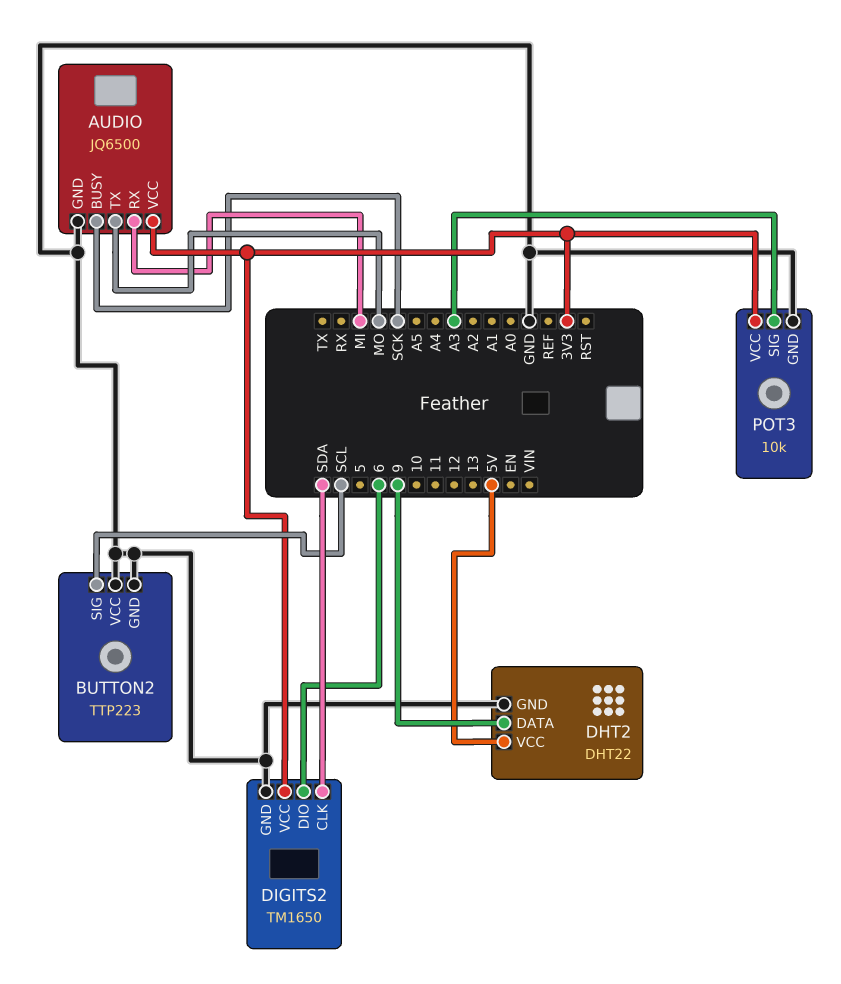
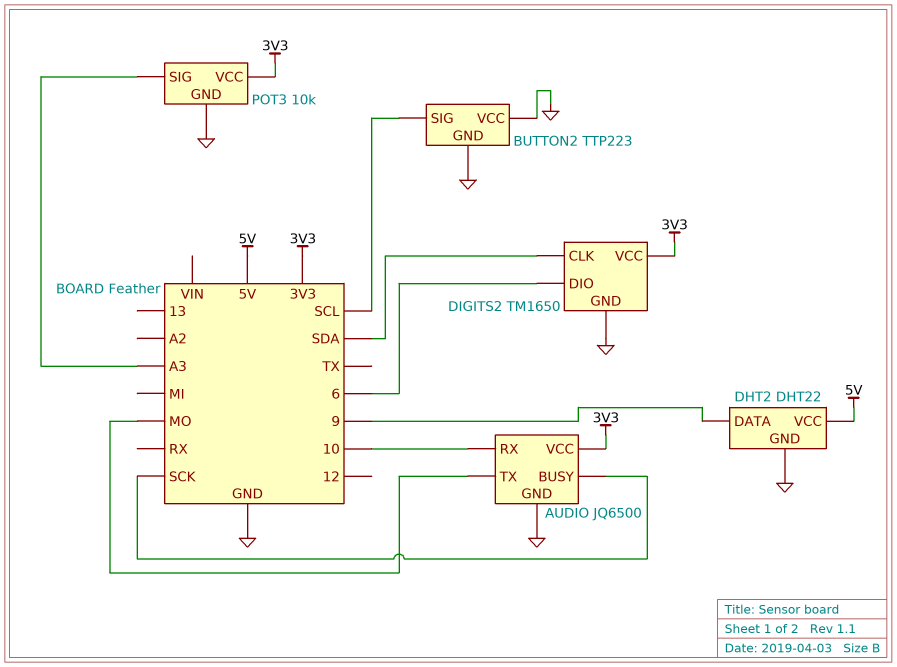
AUDIO pin RX: MI -> 10

